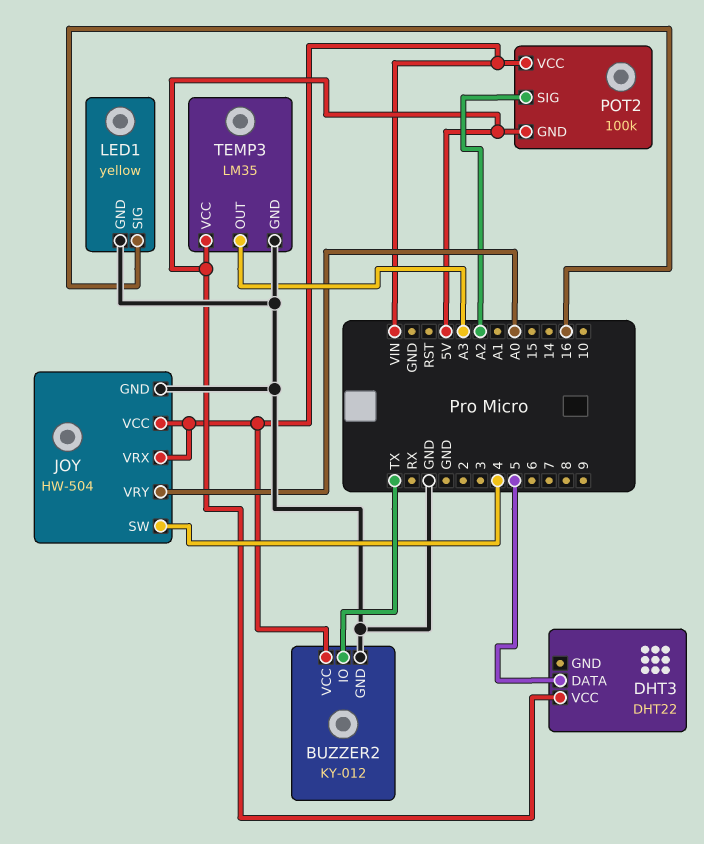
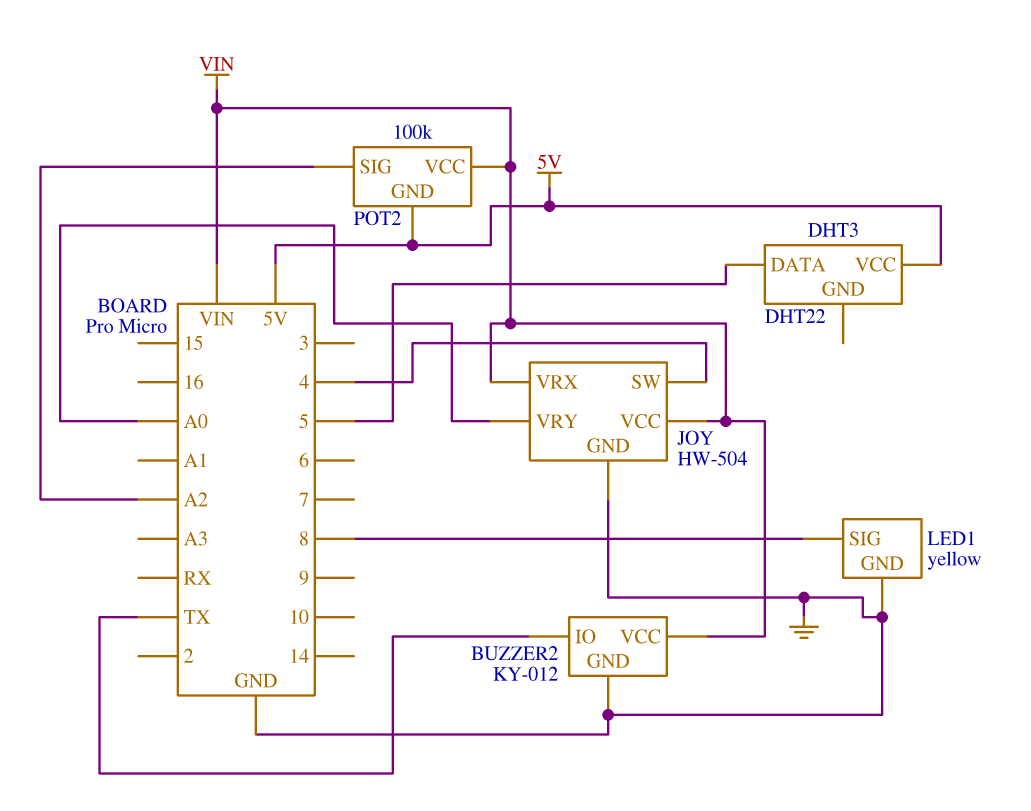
LED1 pin SIG: 16 -> 8
TEMP3: LM35 -> none
TEMP3 pin GND: GND -> none
TEMP3 pin OUT: A3 -> none
TEMP3 pin VCC: 5V -> none

